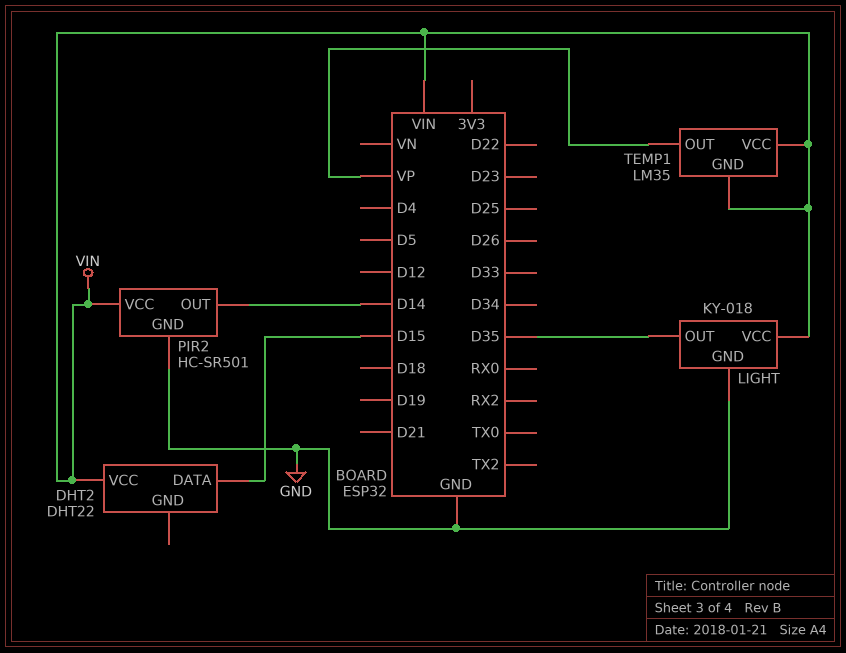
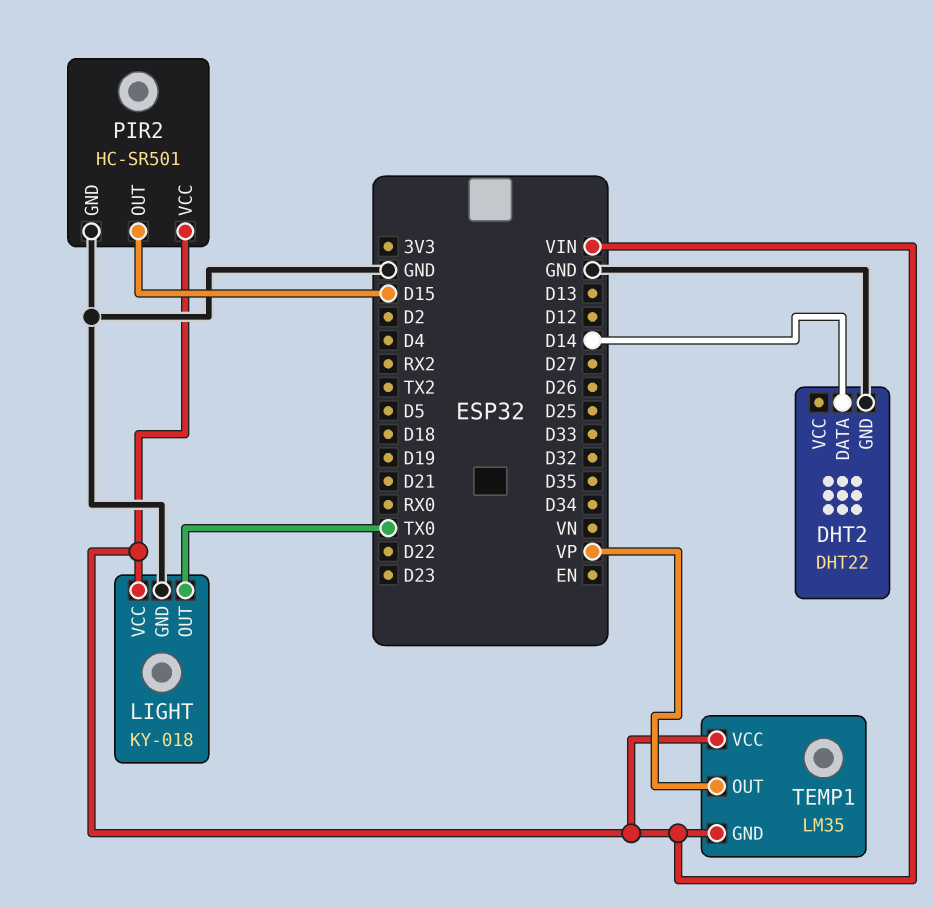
DHT2 pin DATA: D15 -> D14
DHT2 pin GND: none -> GND
DHT2 pin VCC: VIN -> none
LIGHT pin OUT: D35 -> TX0
PIR2 pin OUT: D14 -> D15

